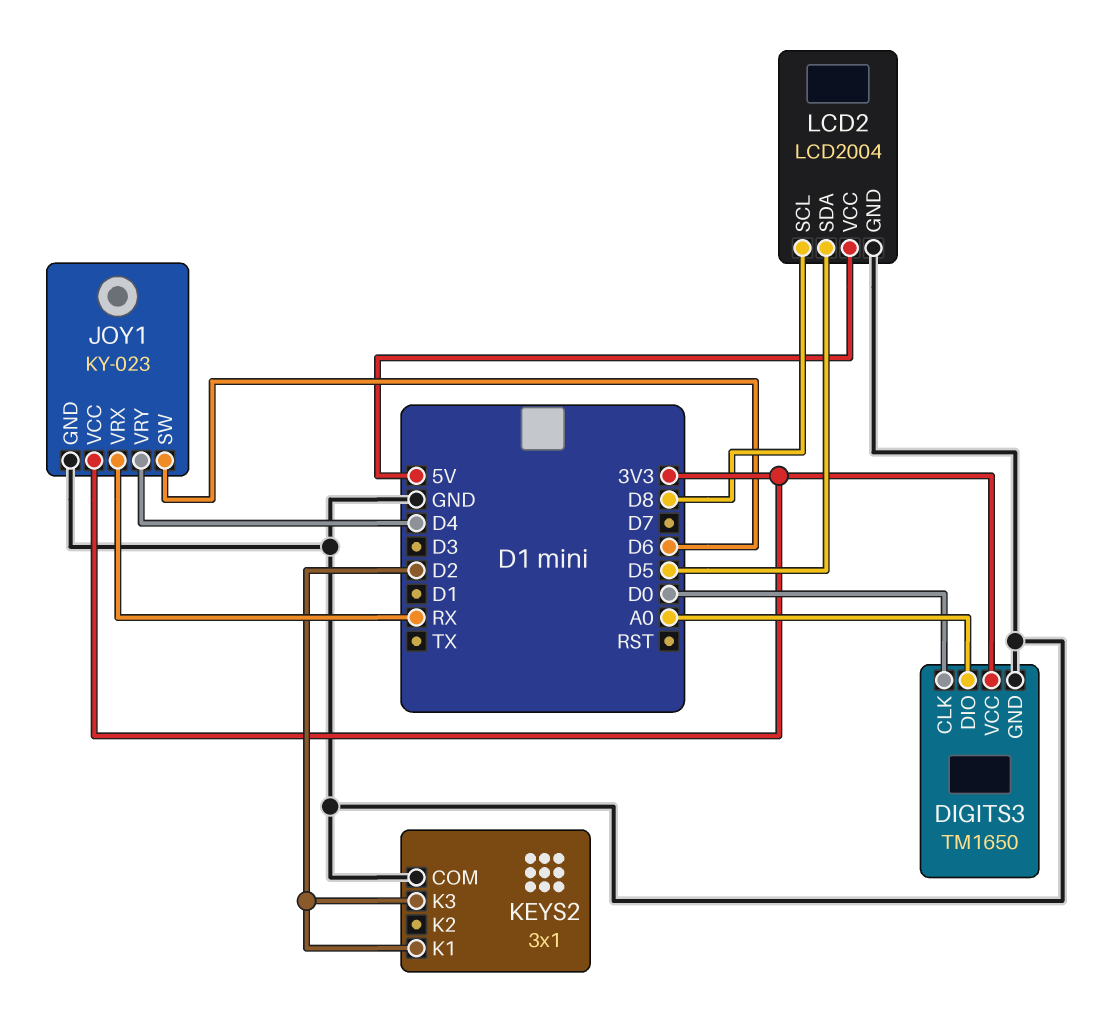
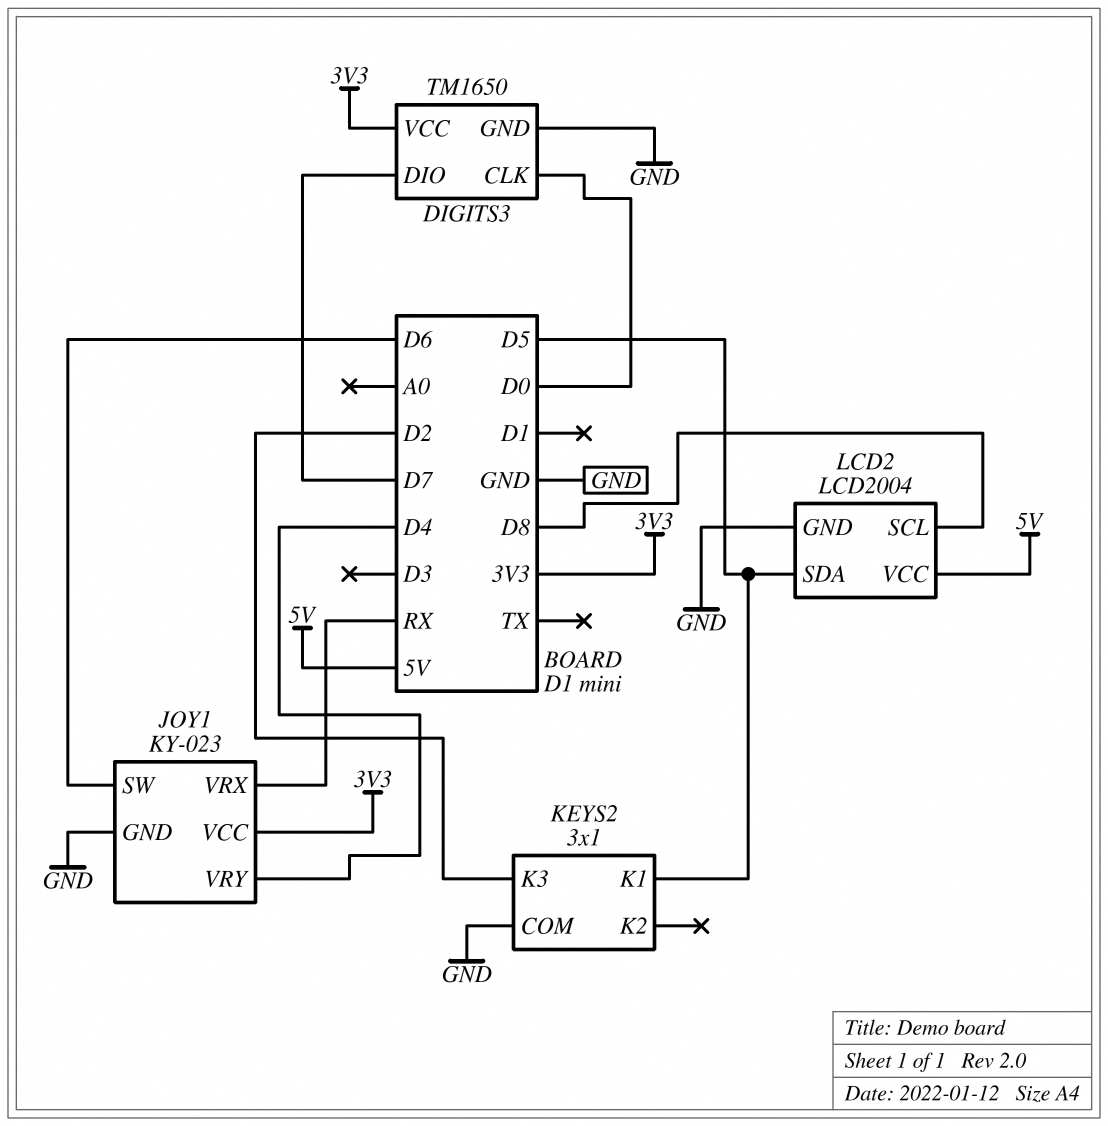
DIGITS3 pin DIO: A0 -> D7
KEYS2 pin K1: D2 -> D5

